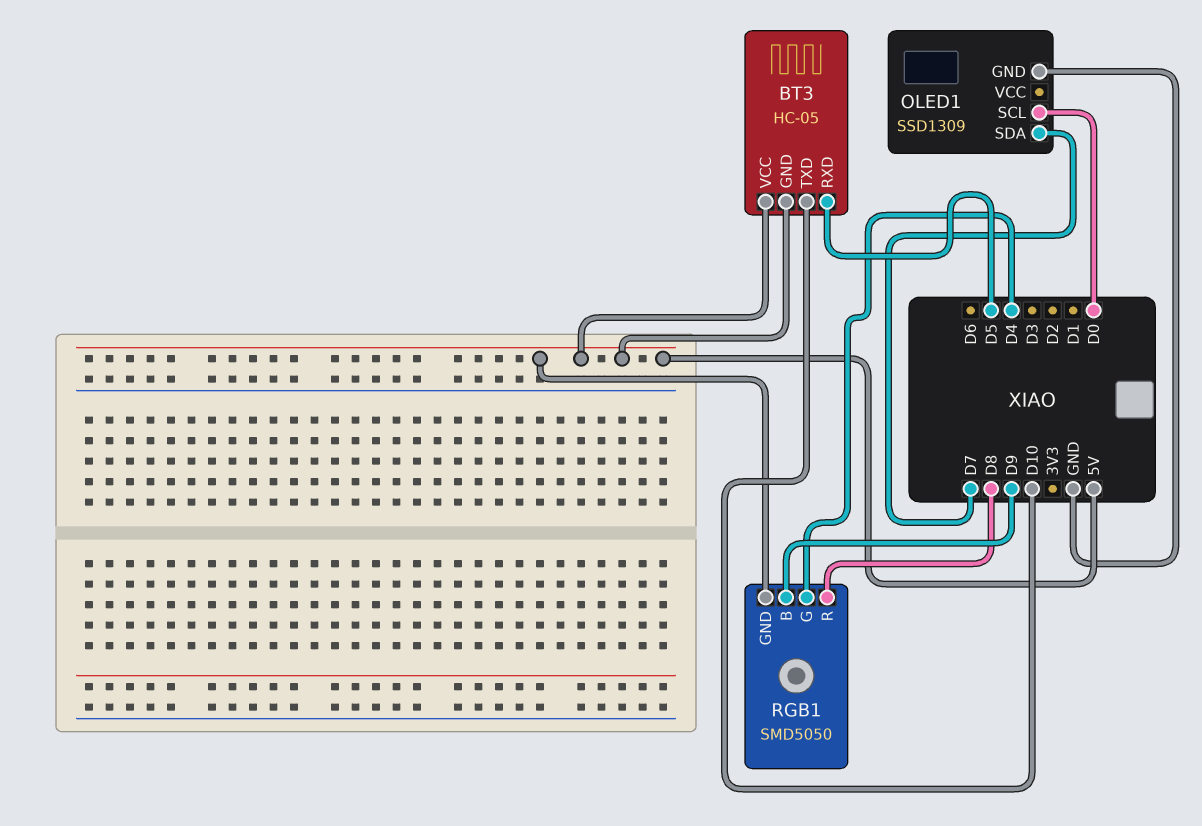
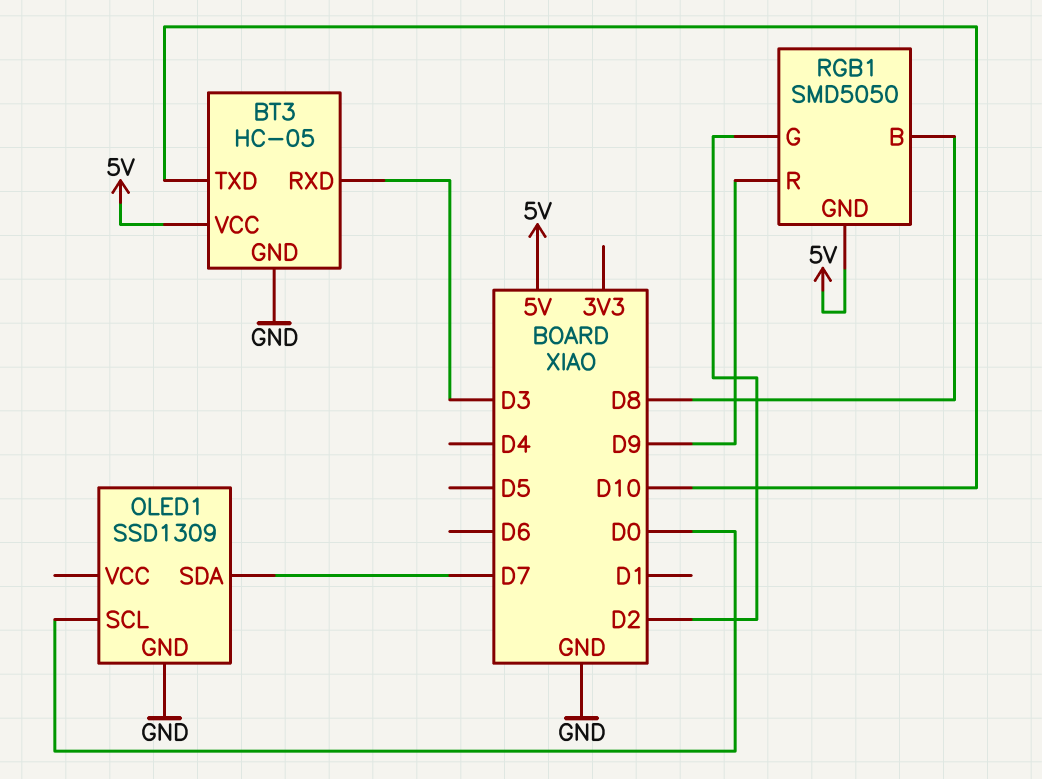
BT3 pin GND: 5V -> GND
BT3 pin RXD: D5 -> D3
RGB1 pin B: D9 -> D8
RGB1 pin G: D4 -> D2
RGB1 pin R: D8 -> D9

